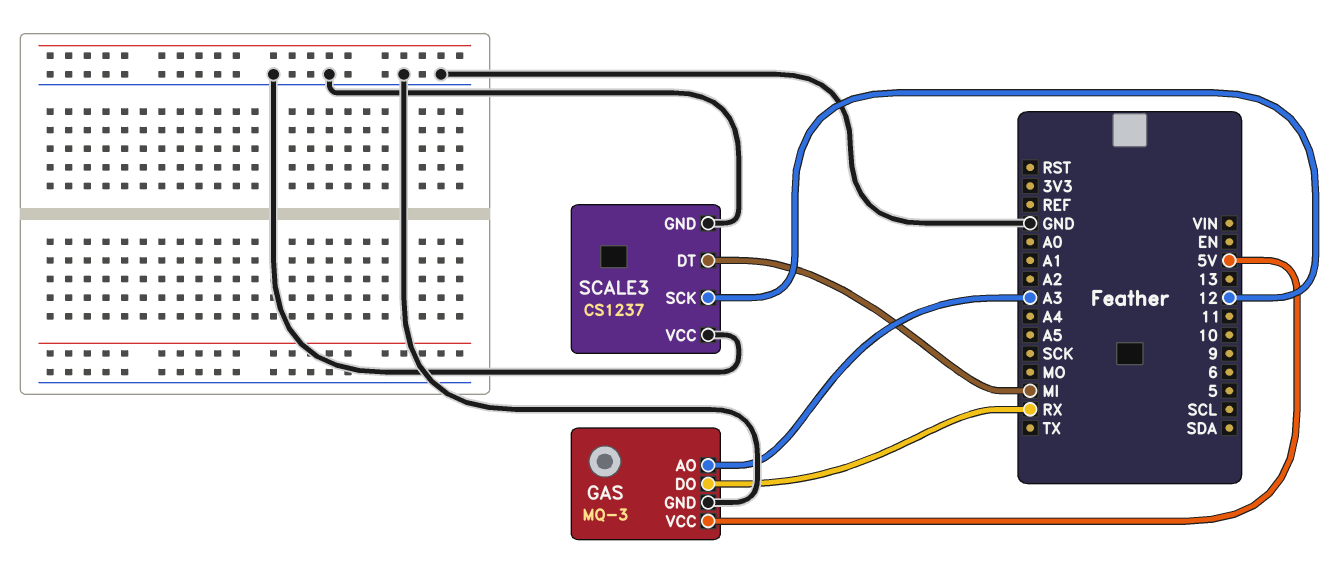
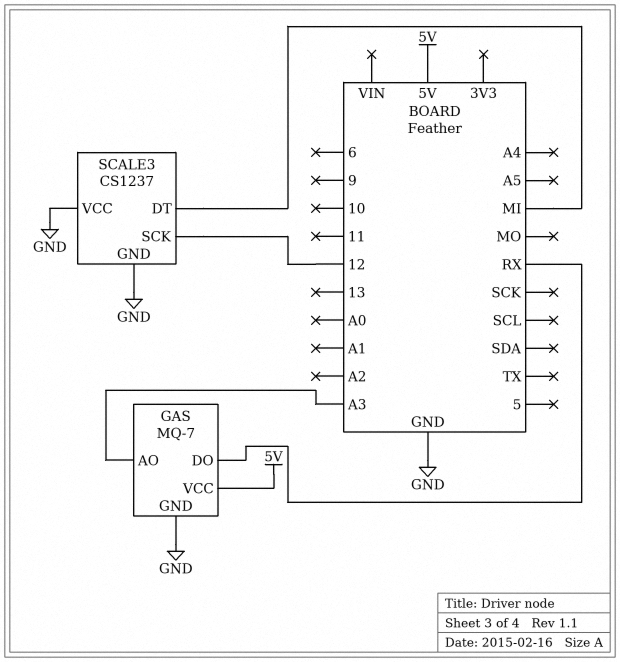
GAS: MQ-3 -> MQ-7

